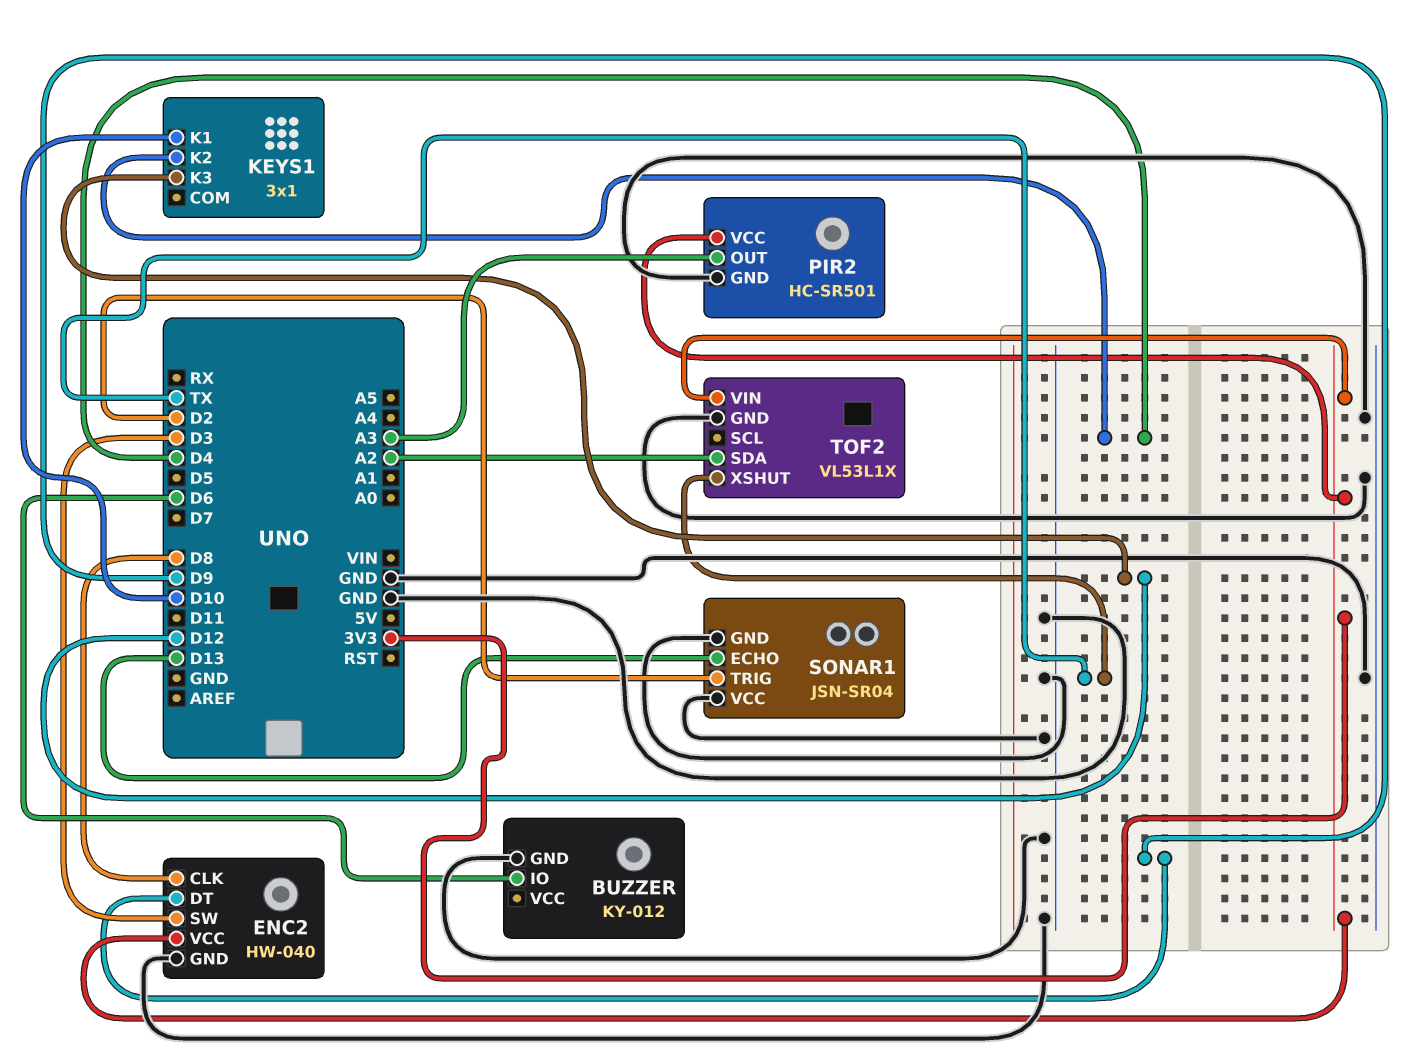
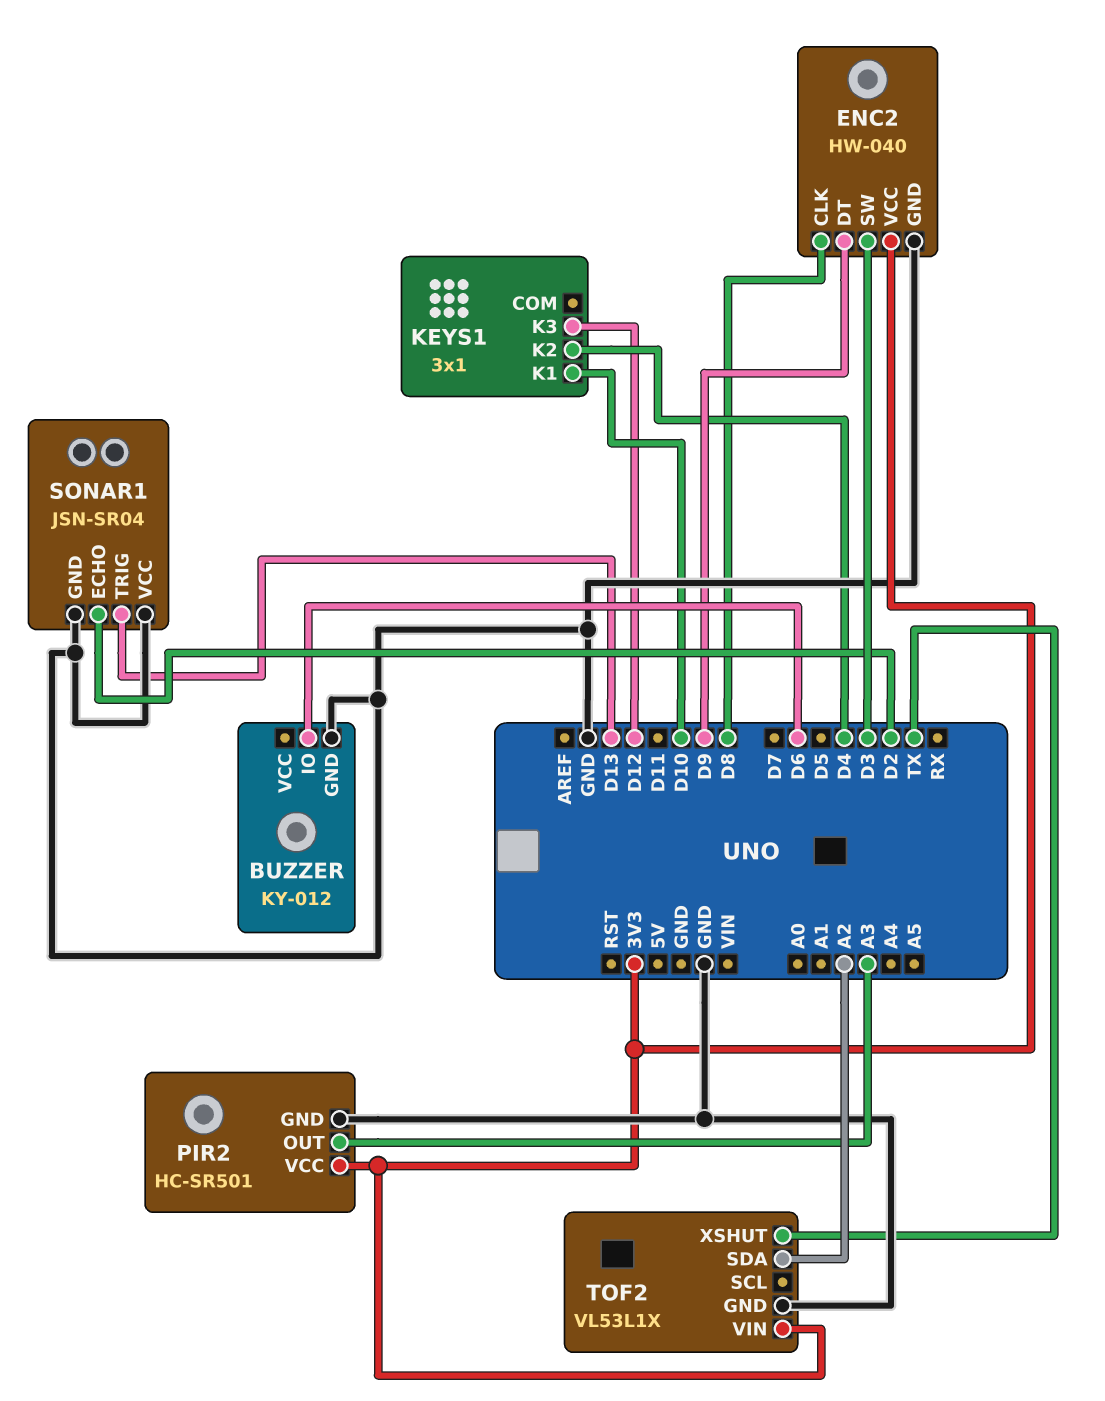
SONAR1 pin ECHO: D13 -> D2
SONAR1 pin TRIG: D2 -> D13

